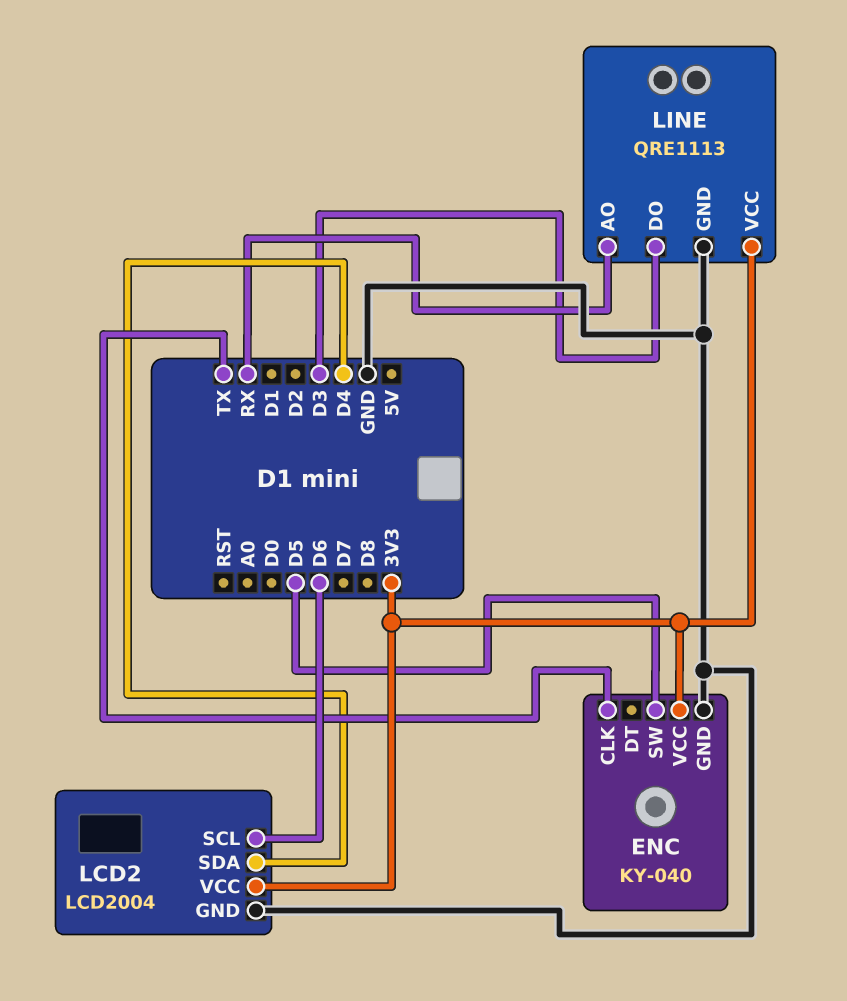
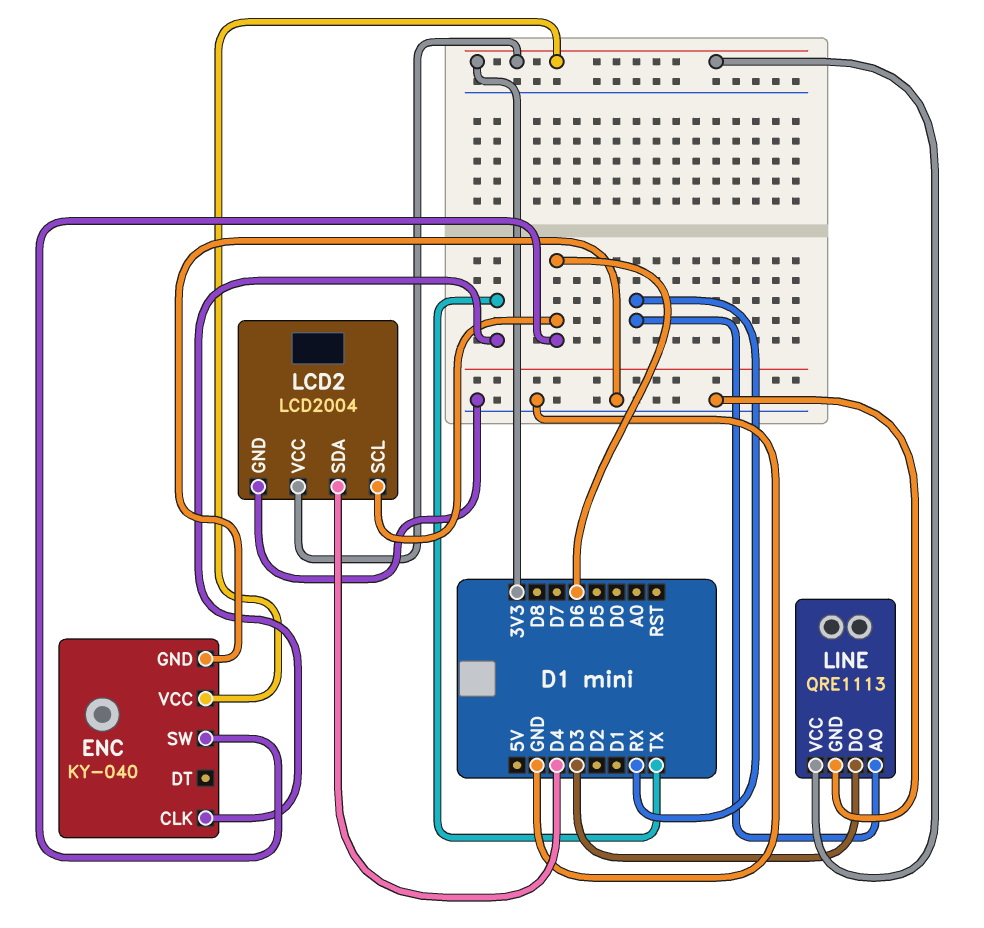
ENC pin SW: D5 -> D6

